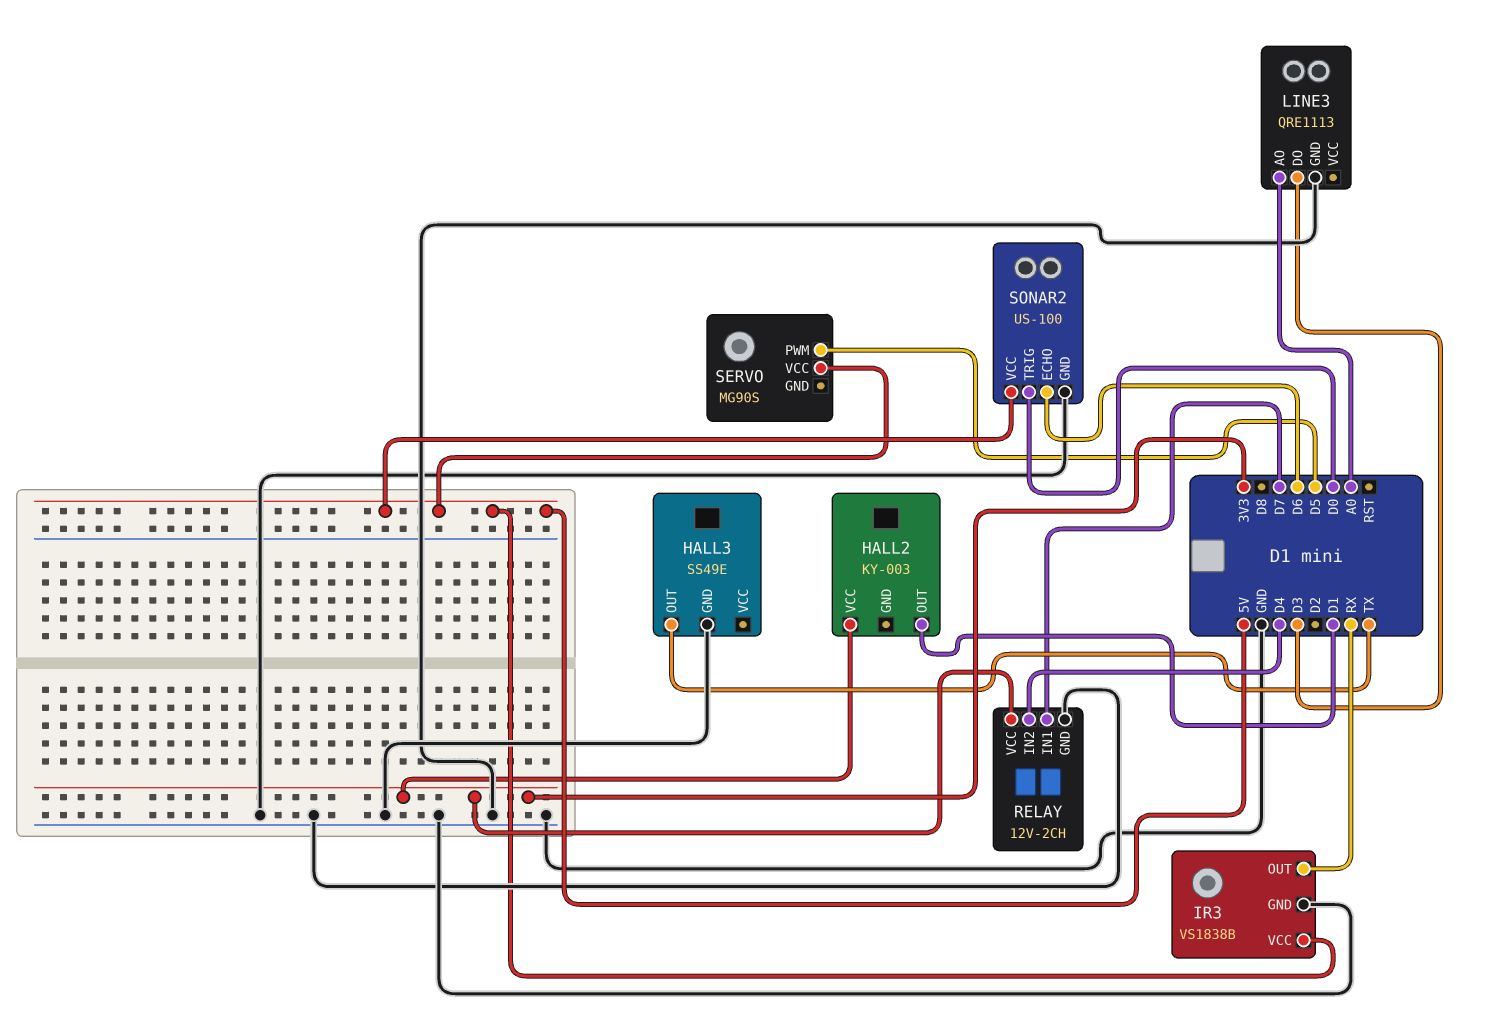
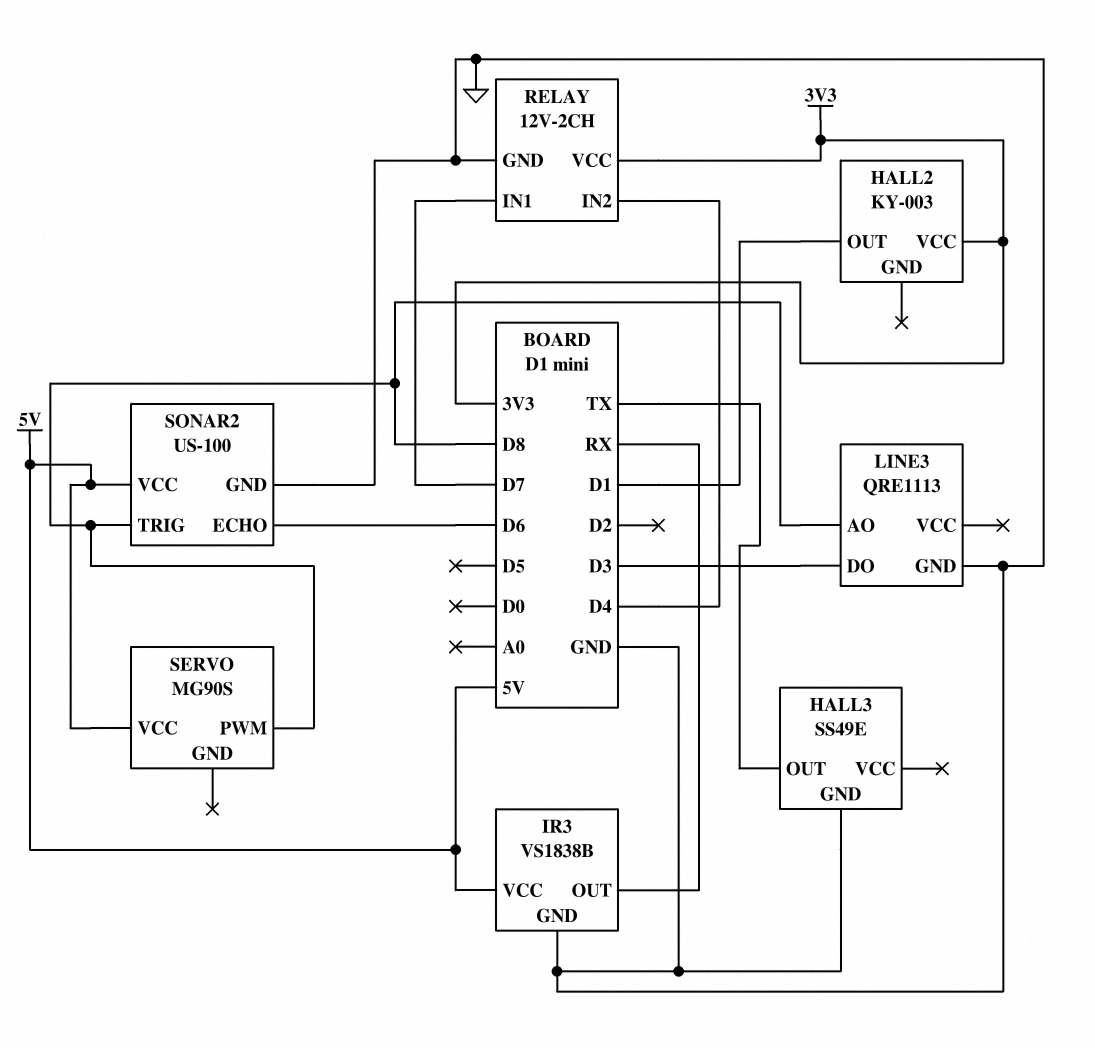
LINE3 pin AO: A0 -> D8
SERVO pin PWM: D5 -> D8
SONAR2 pin TRIG: D0 -> D8

